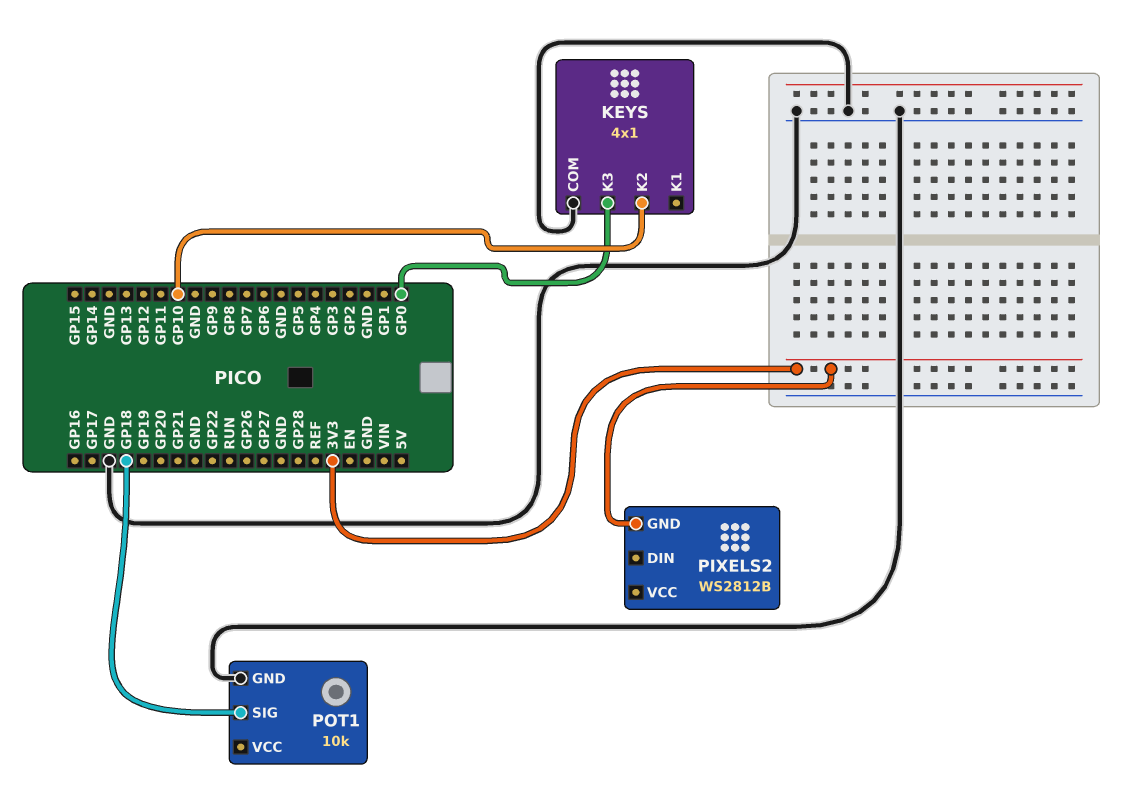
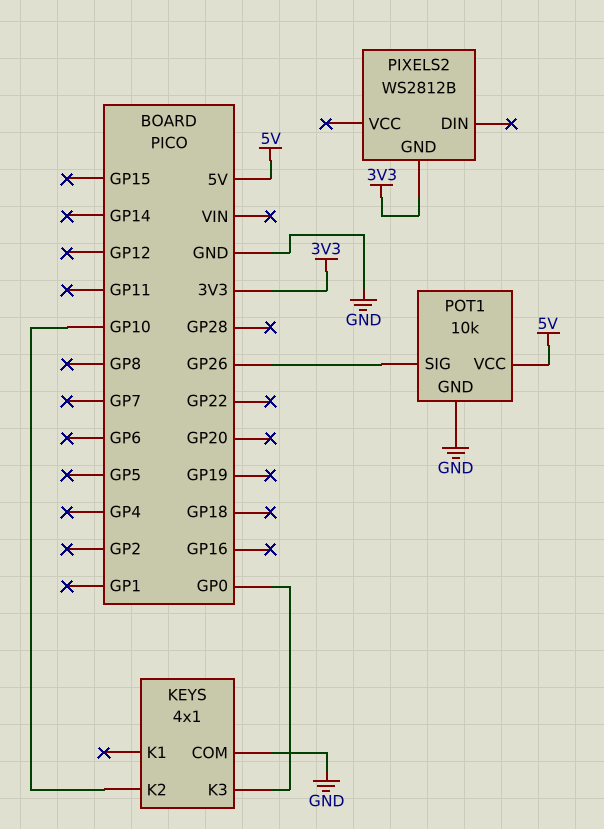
POT1 pin SIG: GP18 -> GP26
POT1 pin VCC: none -> 5V

